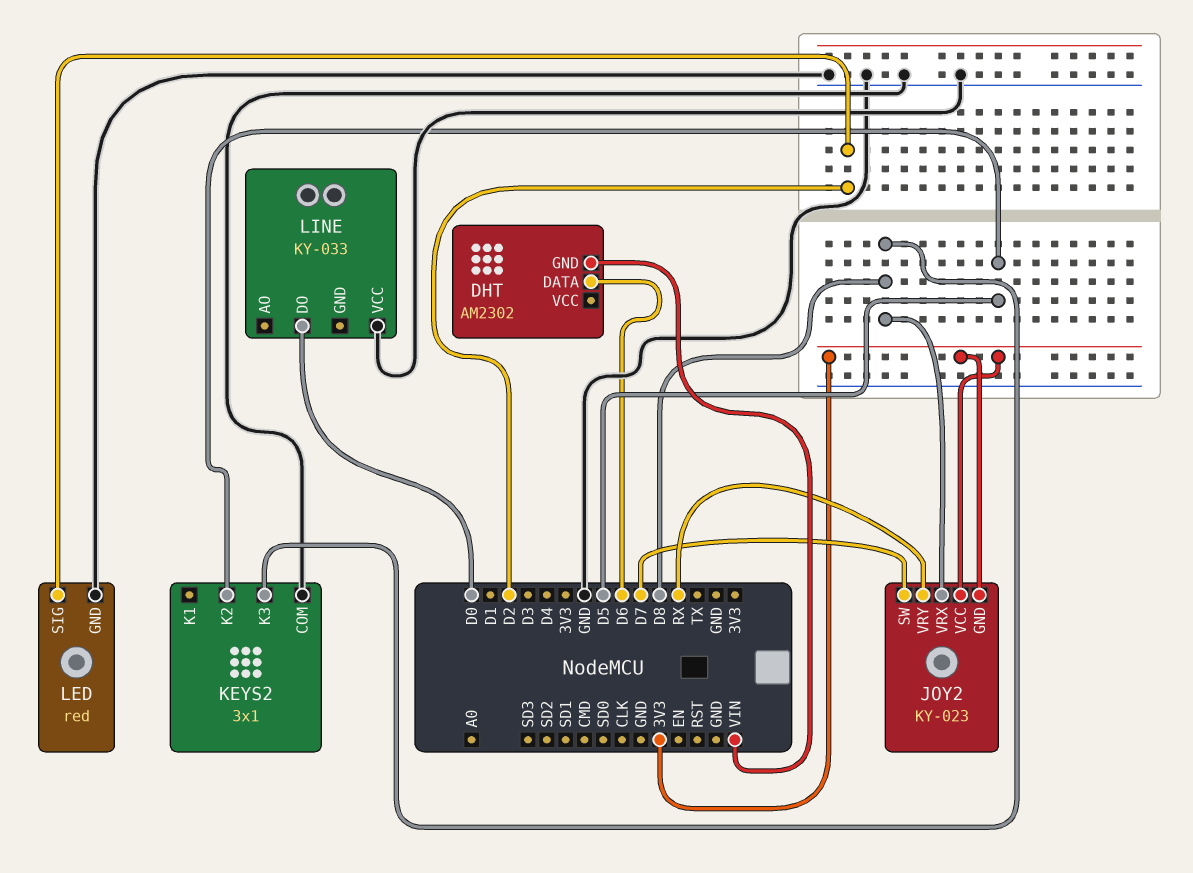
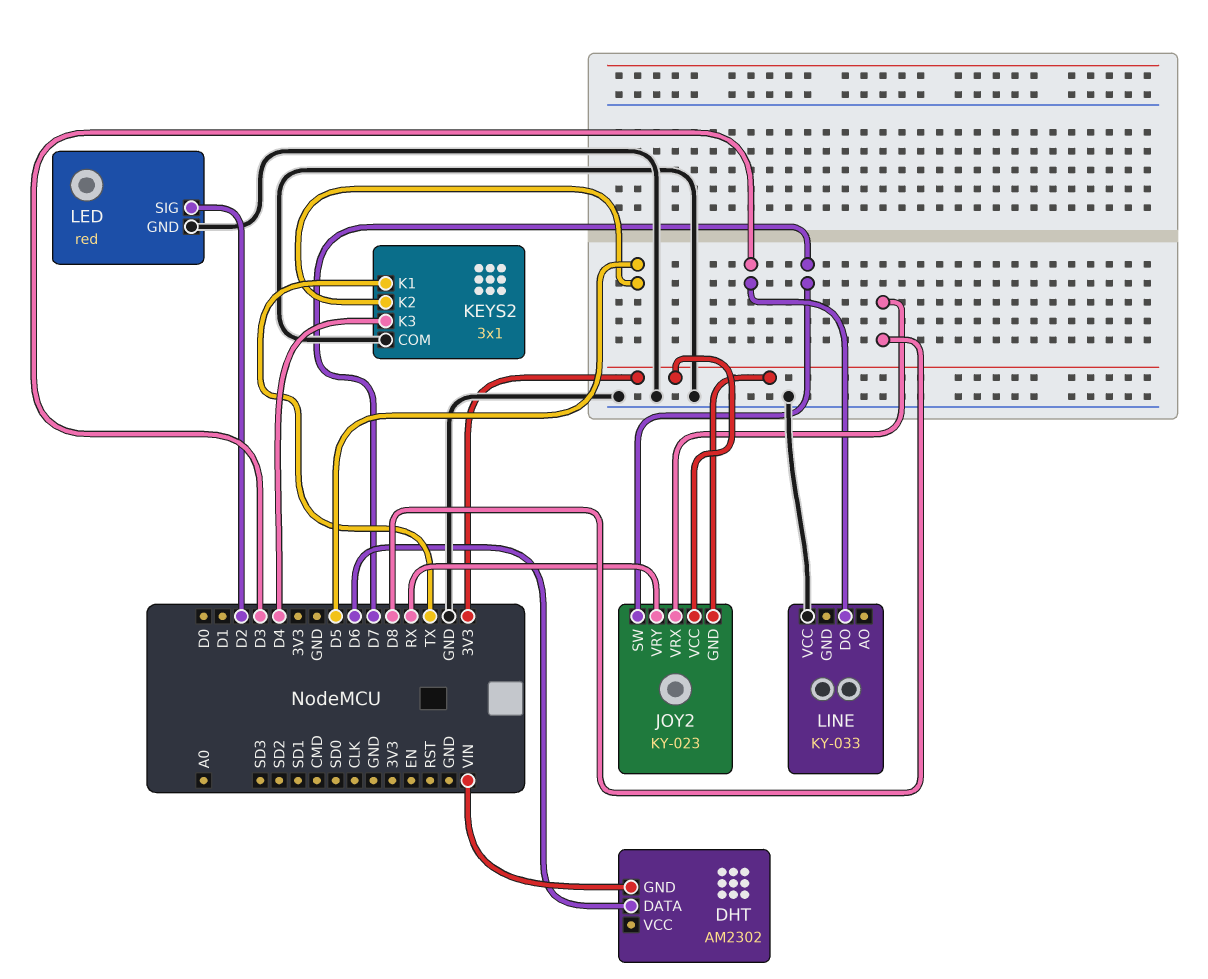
KEYS2 pin K1: none -> TX
KEYS2 pin K3: D8 -> D4
LINE pin DO: D0 -> D3

